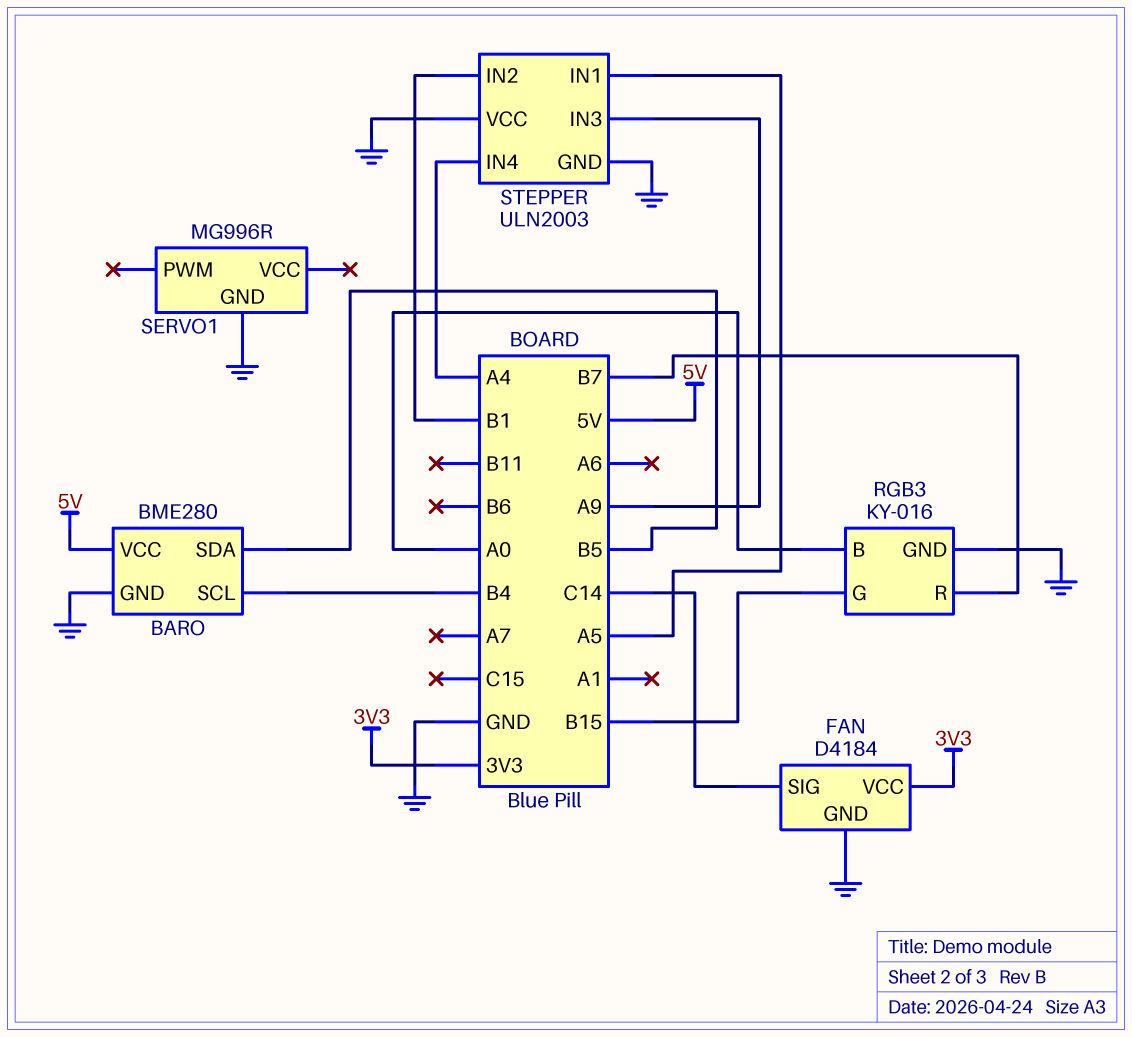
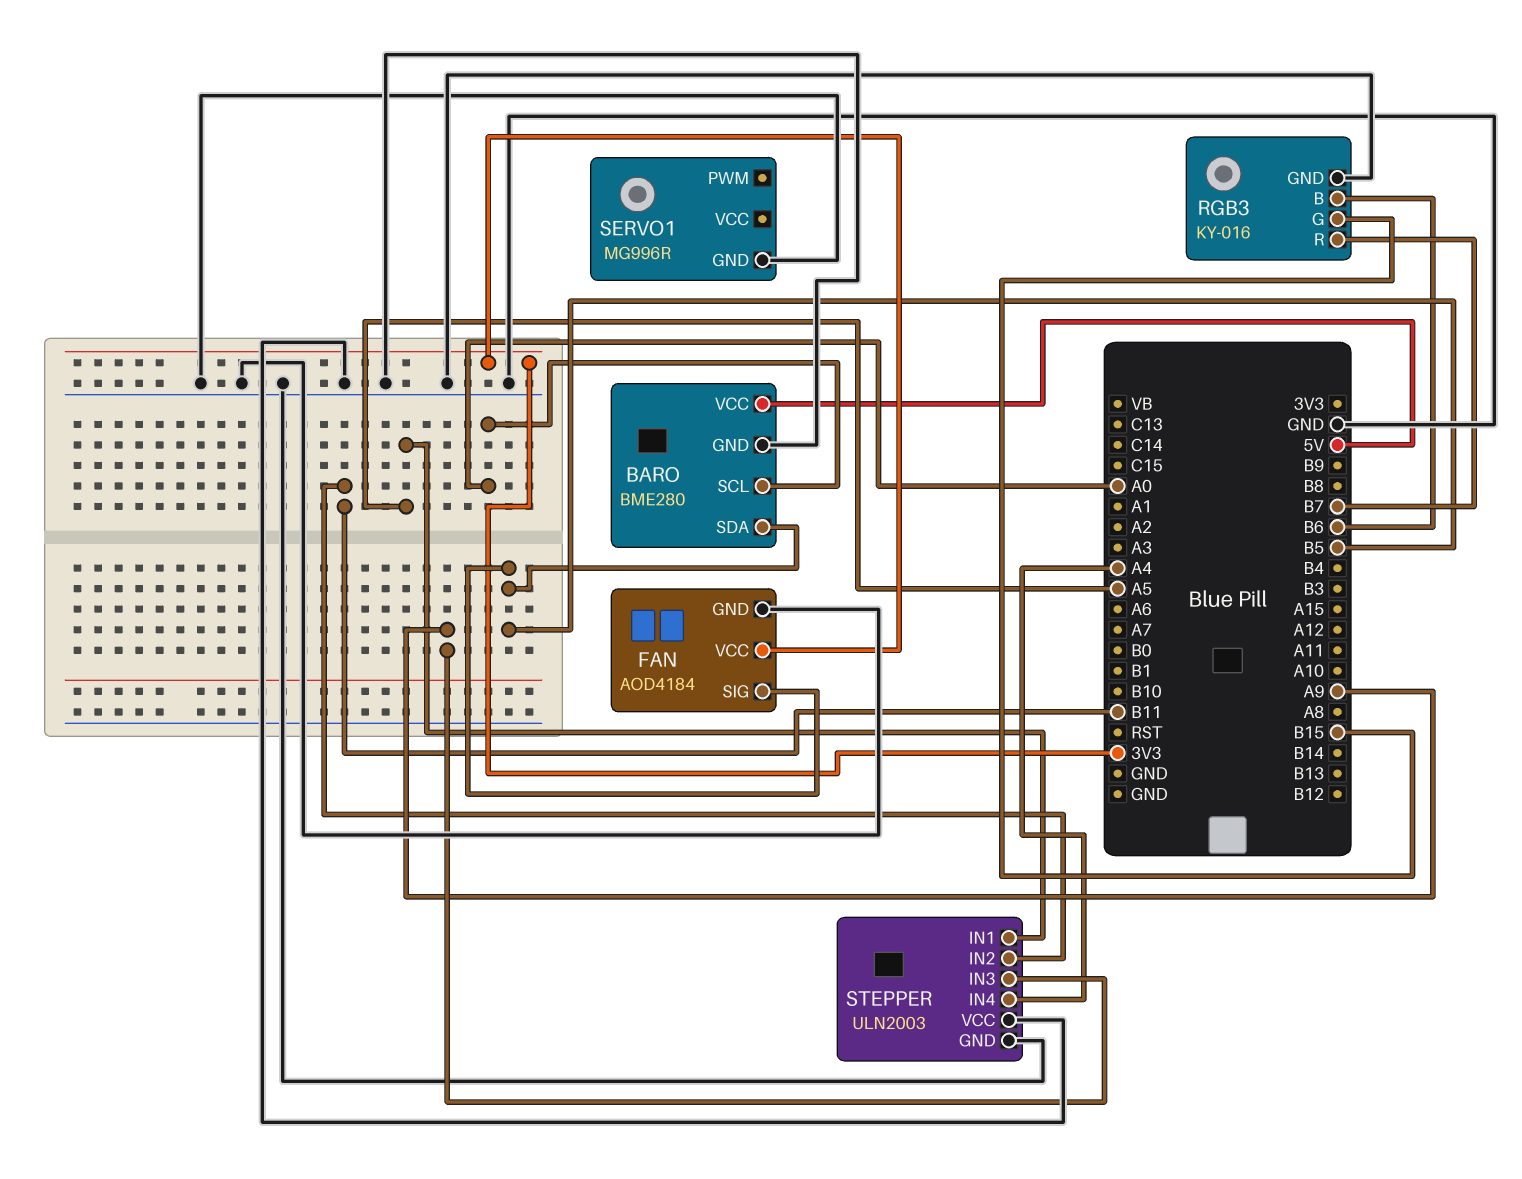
BARO pin SCL: B4 -> A0
FAN: D4184 -> AOD4184
FAN pin SIG: C14 -> B5
RGB3 pin B: A0 -> B6
STEPPER pin IN2: B1 -> B11

